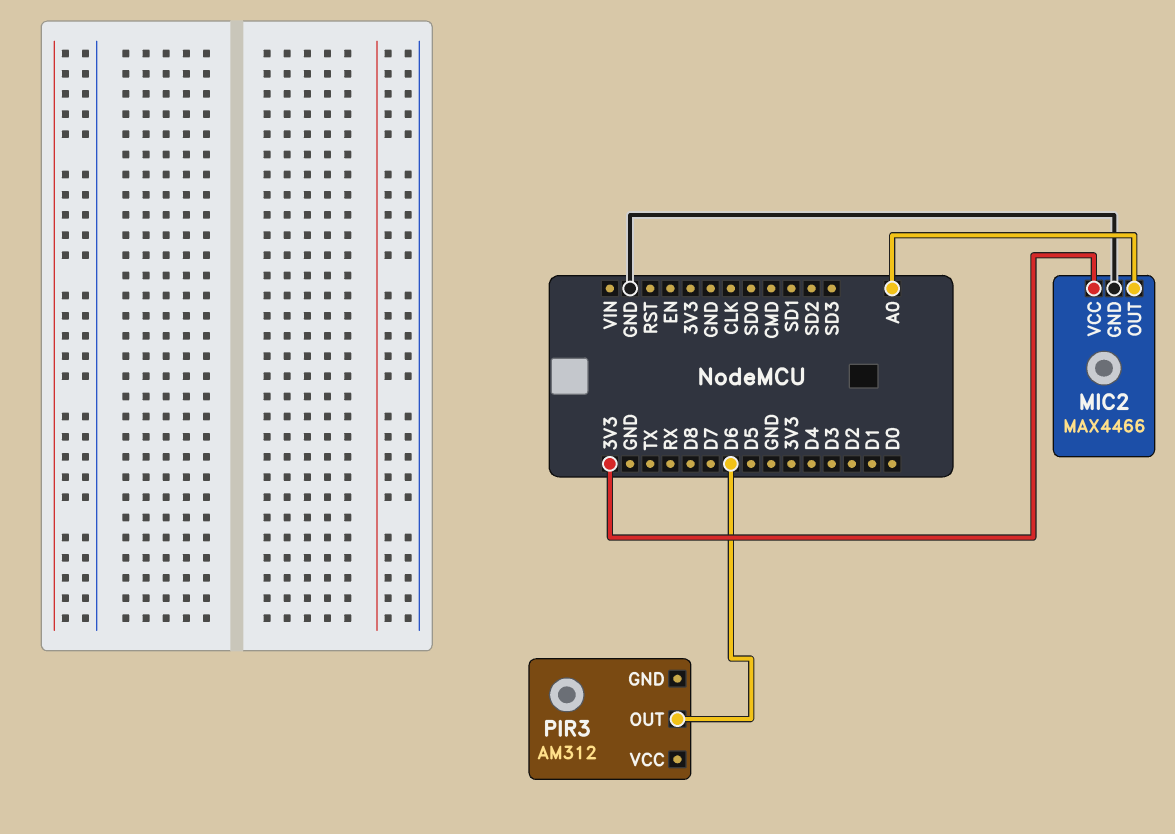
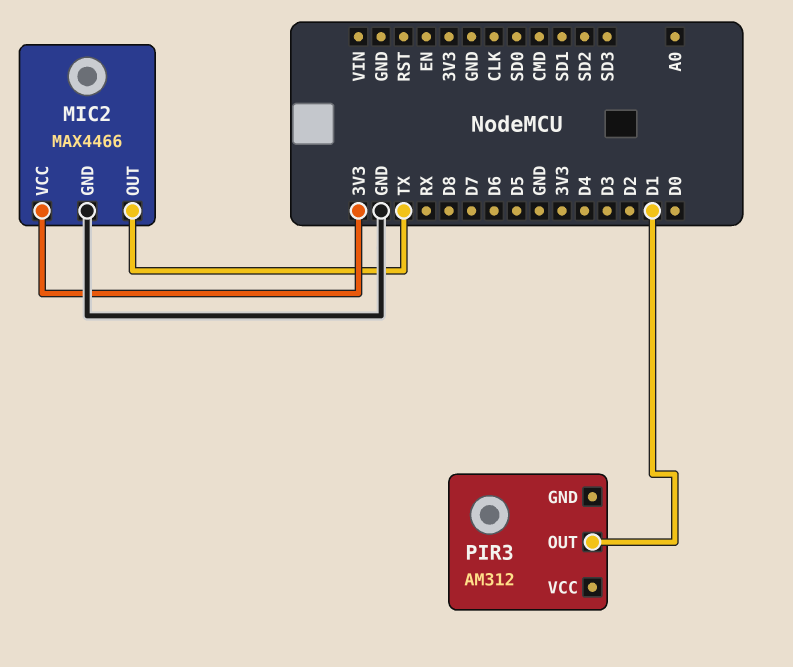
MIC2 pin OUT: A0 -> TX
PIR3 pin OUT: D6 -> D1

